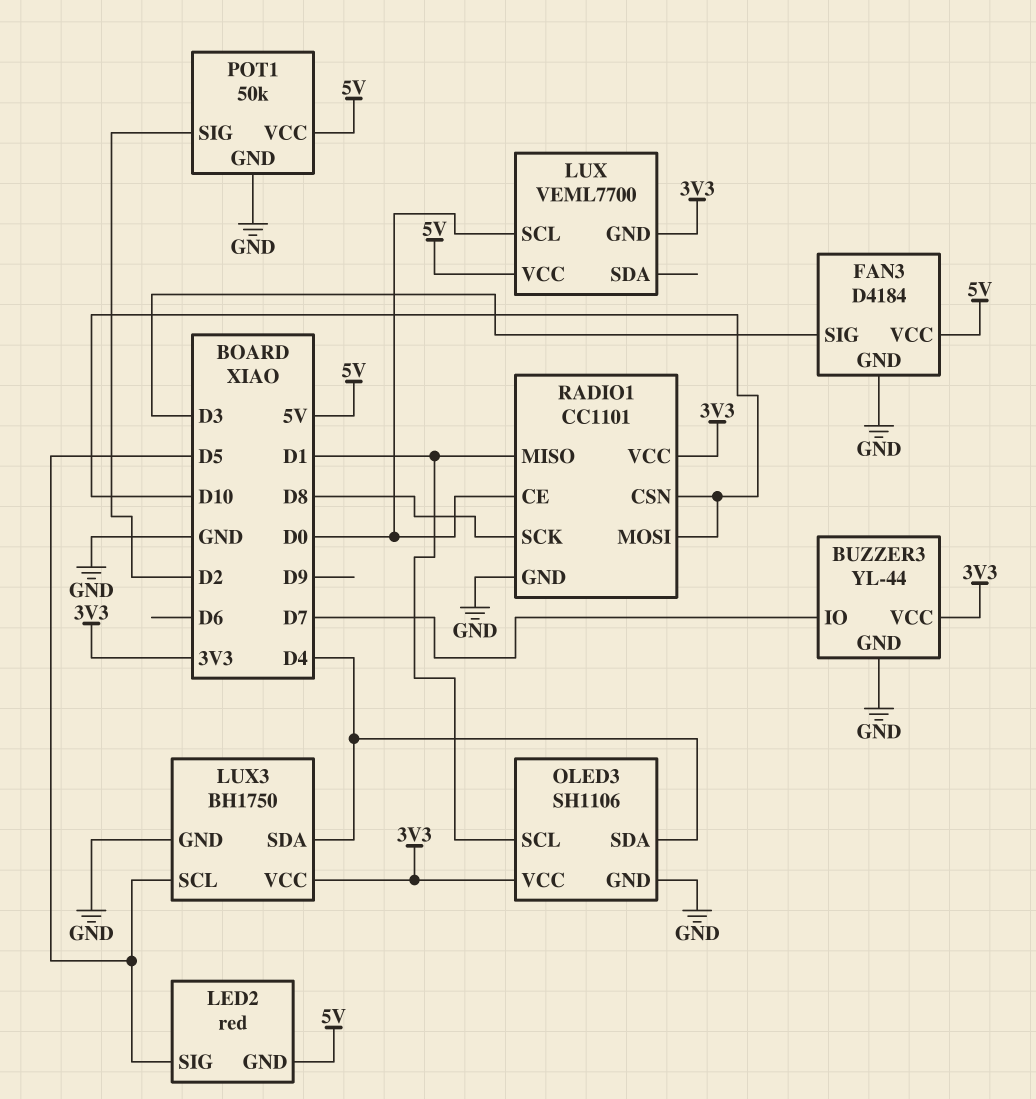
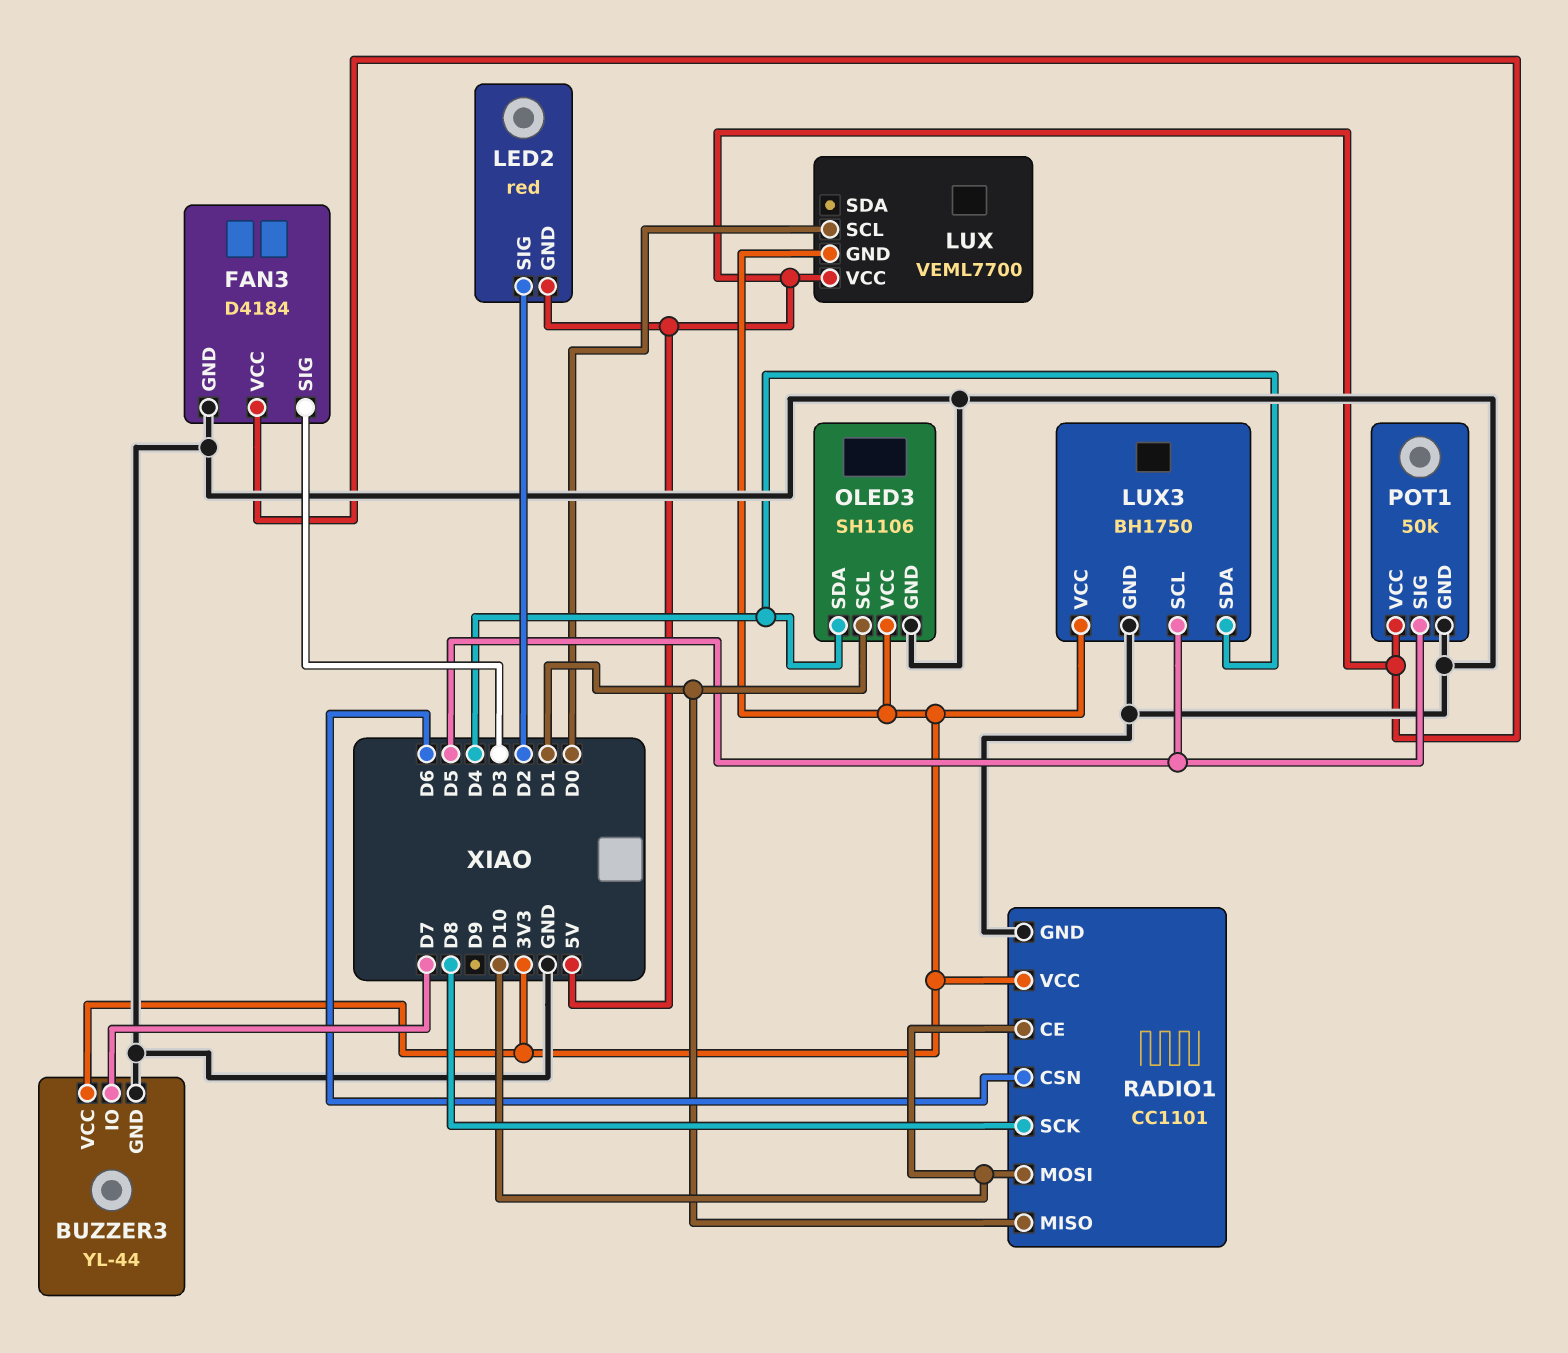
LED2 pin SIG: D5 -> D2
POT1 pin SIG: D2 -> D5
RADIO1 pin CE: D0 -> D10
RADIO1 pin CSN: D10 -> D6

